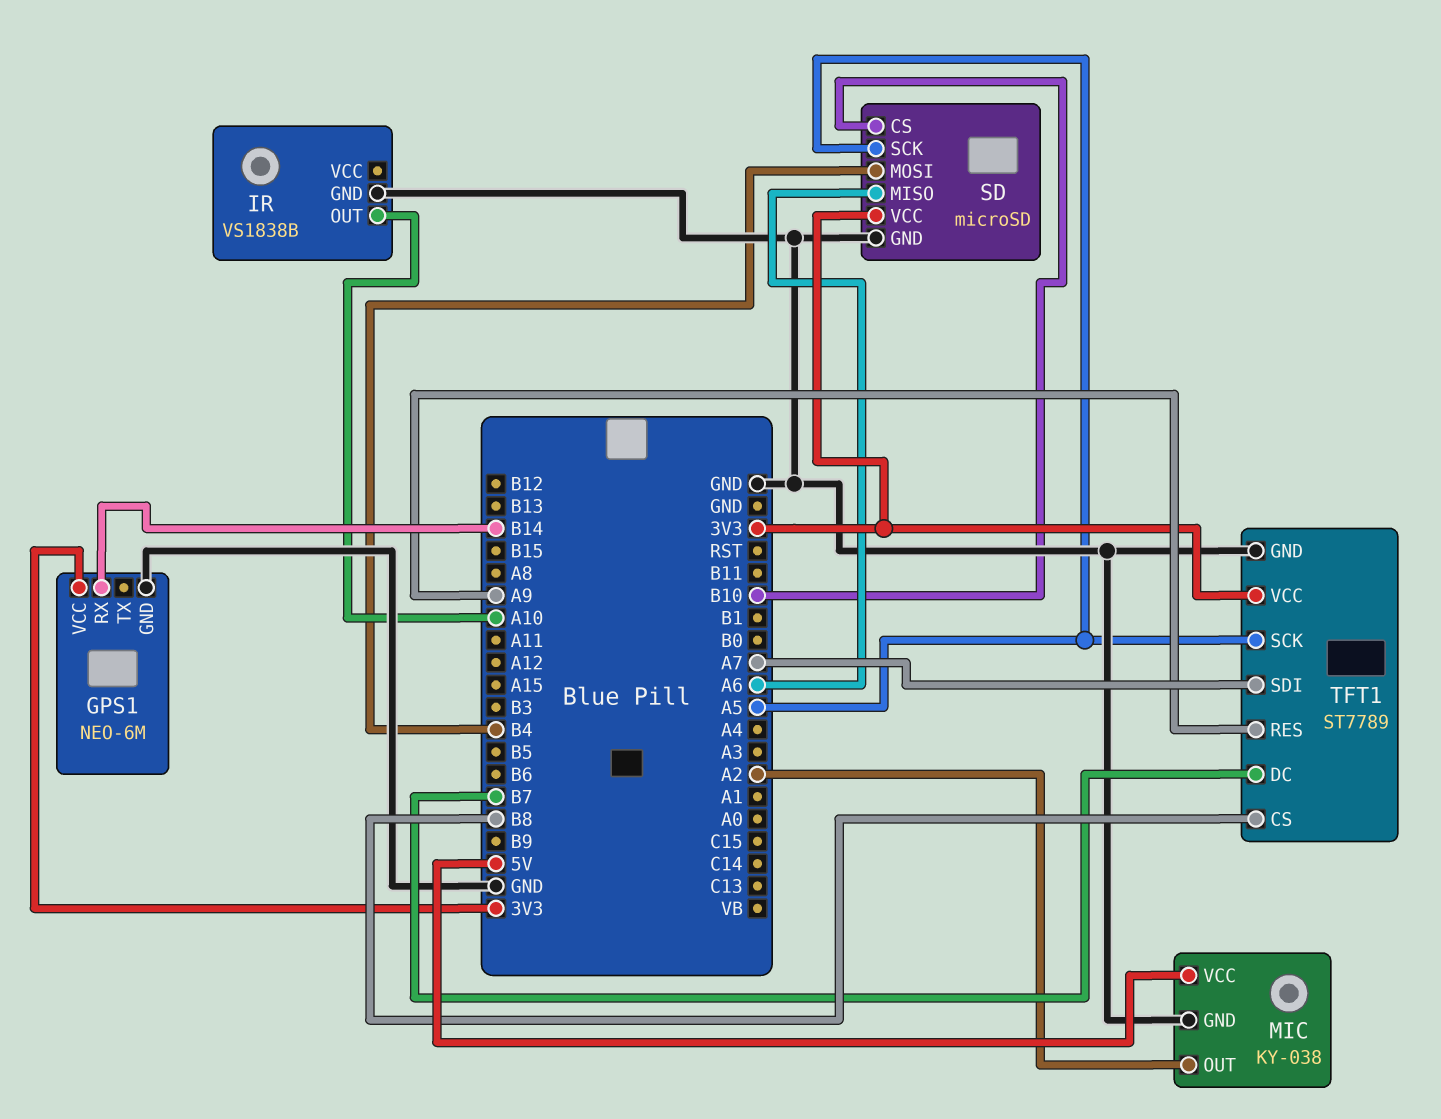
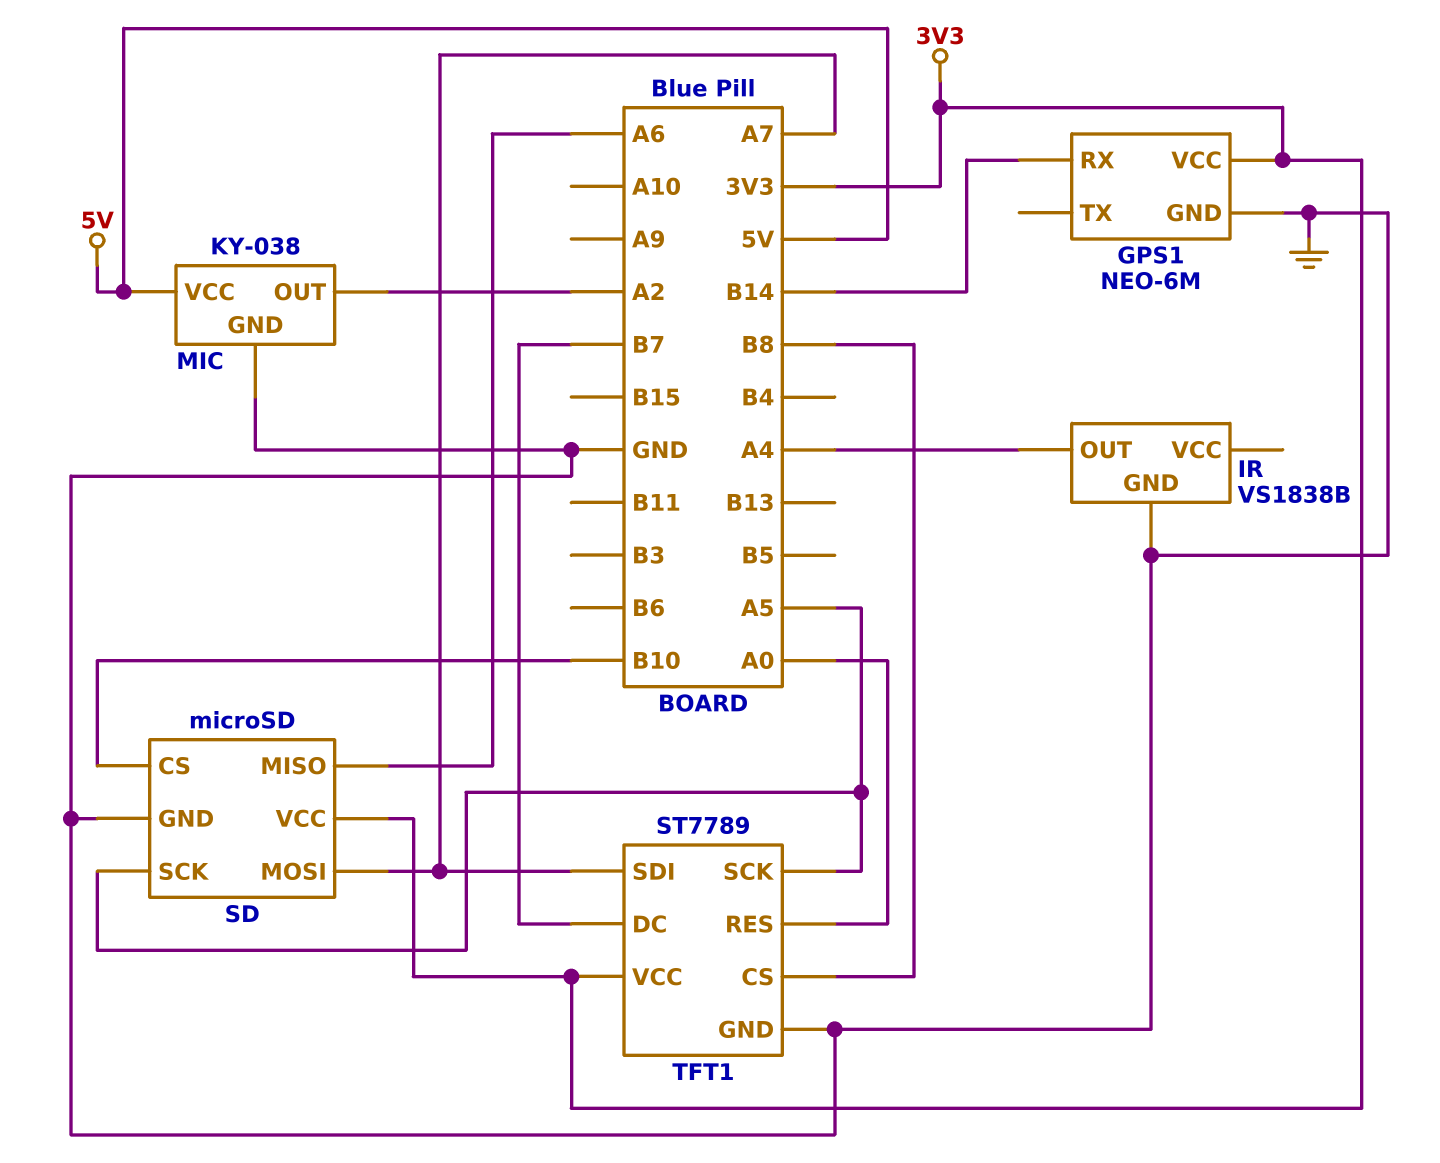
IR pin OUT: A10 -> A4
SD pin MOSI: B4 -> A7
TFT1 pin RES: A9 -> A0

